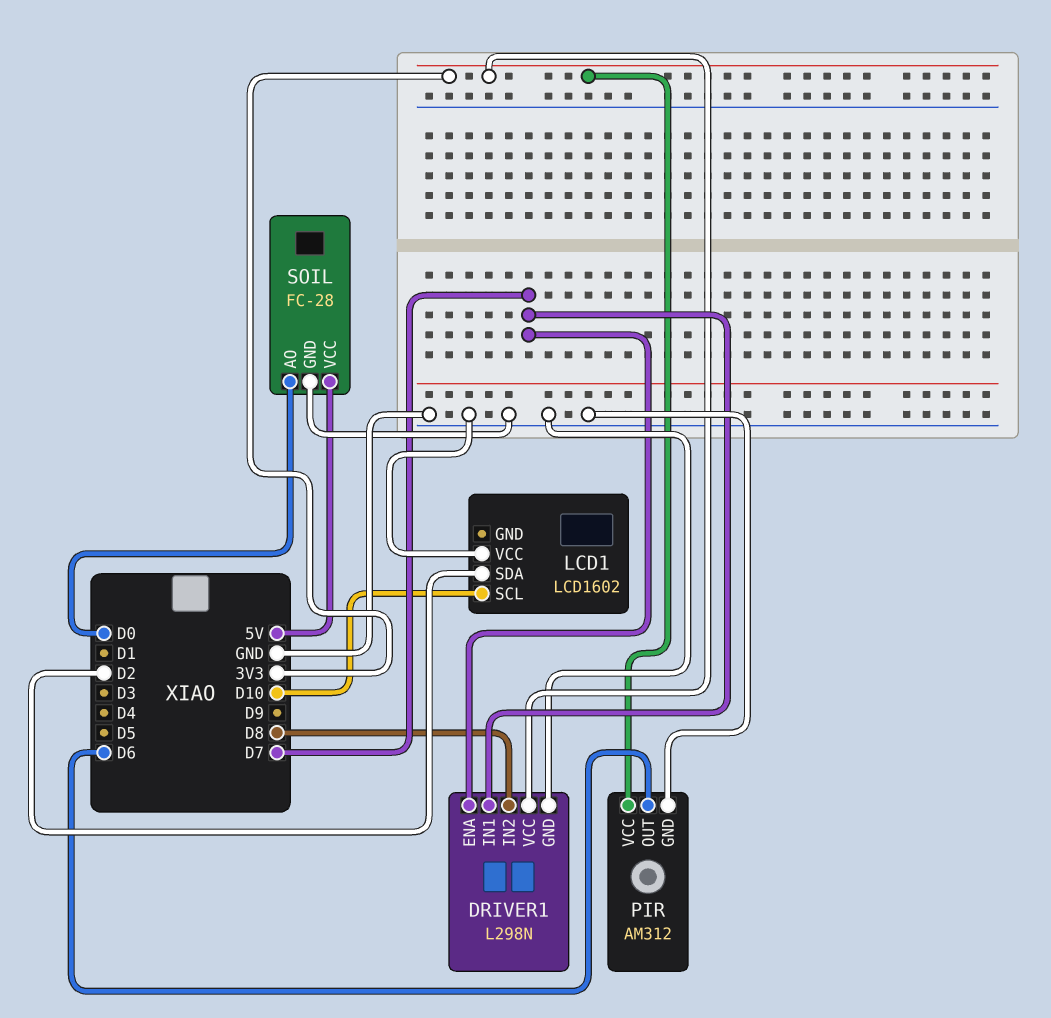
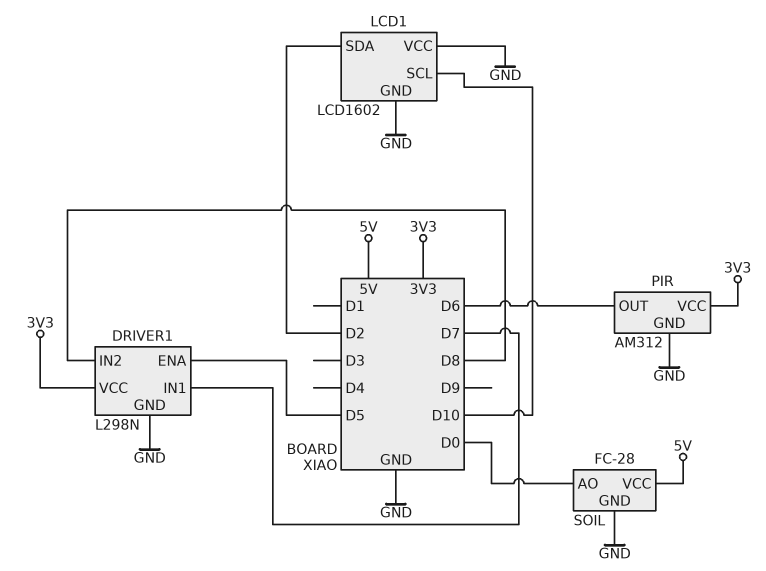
DRIVER1 pin ENA: D7 -> D5
LCD1 pin GND: none -> GND

